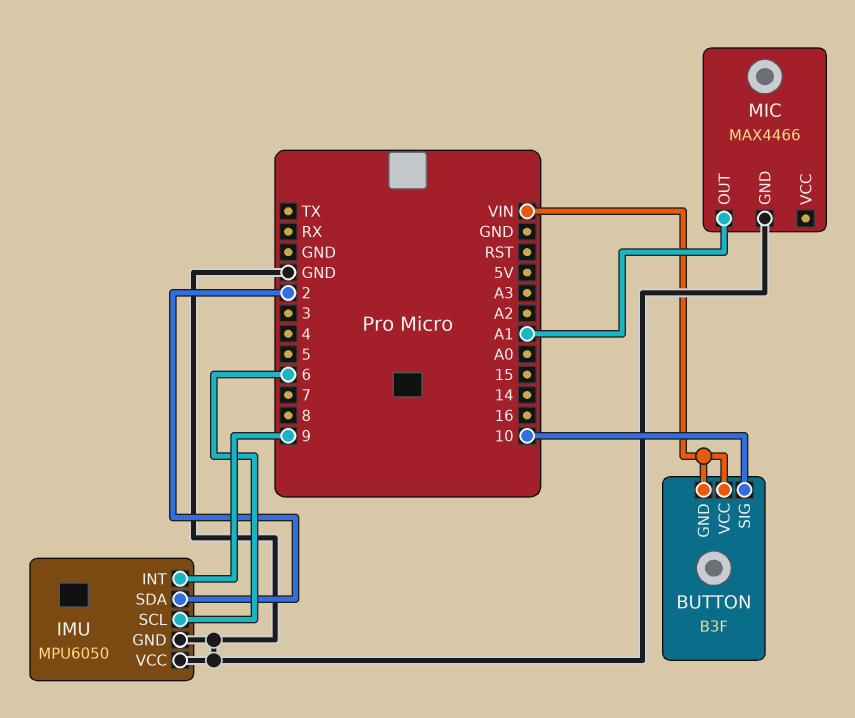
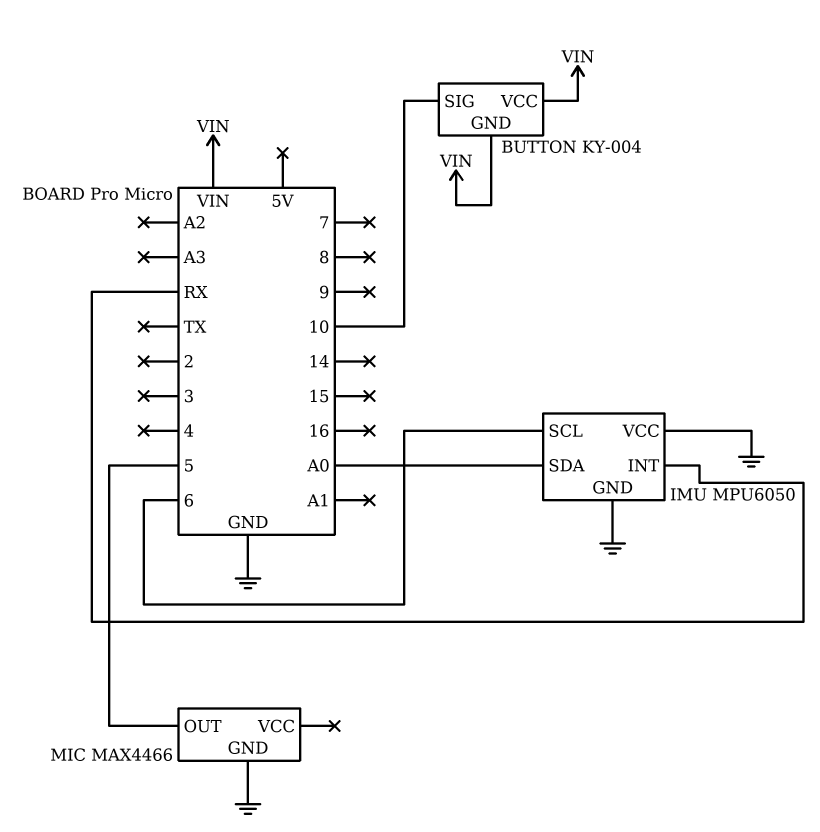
BUTTON: B3F -> KY-004
IMU pin INT: 9 -> RX
IMU pin SDA: 2 -> A0
MIC pin OUT: A1 -> 5

